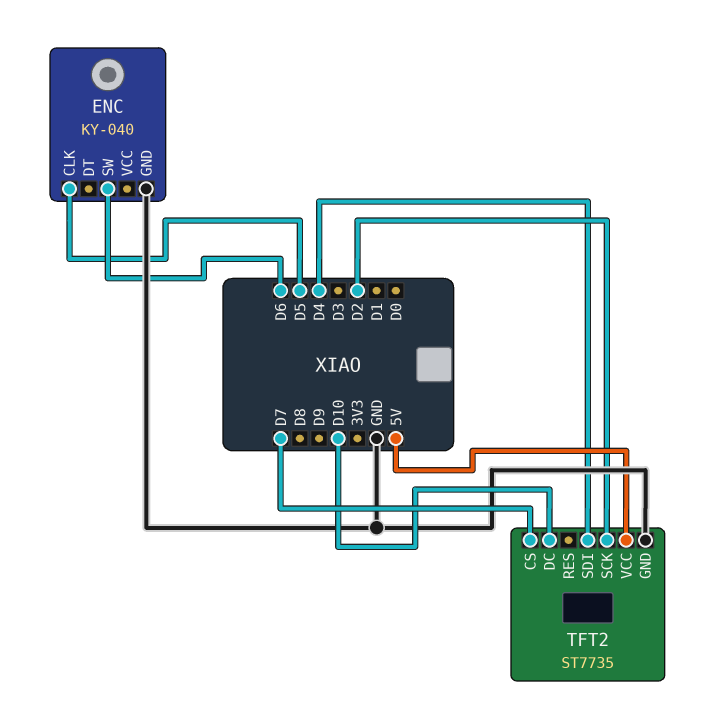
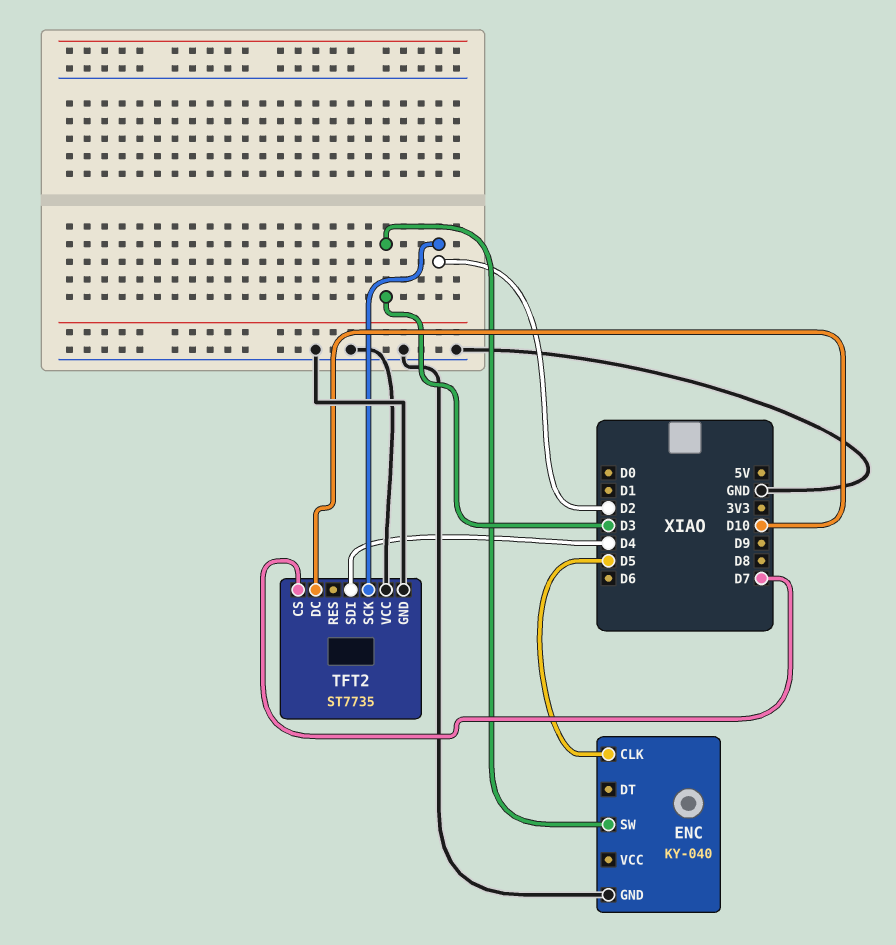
ENC pin SW: D6 -> D3
TFT2 pin VCC: 5V -> GND

